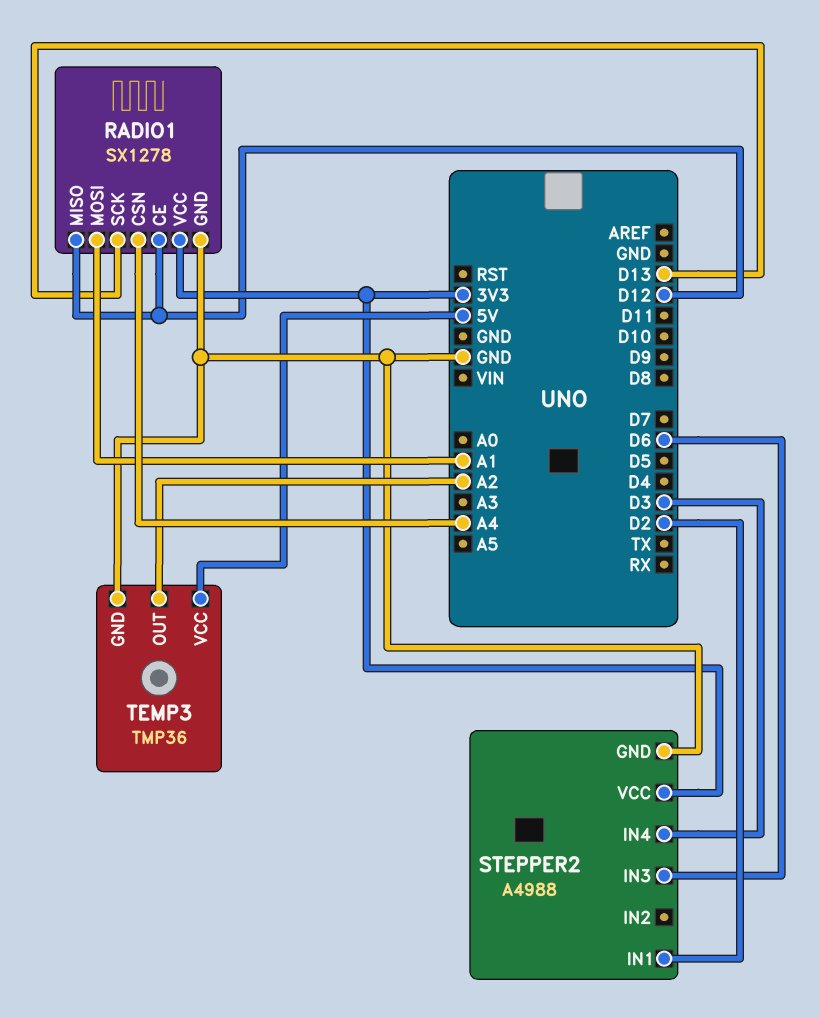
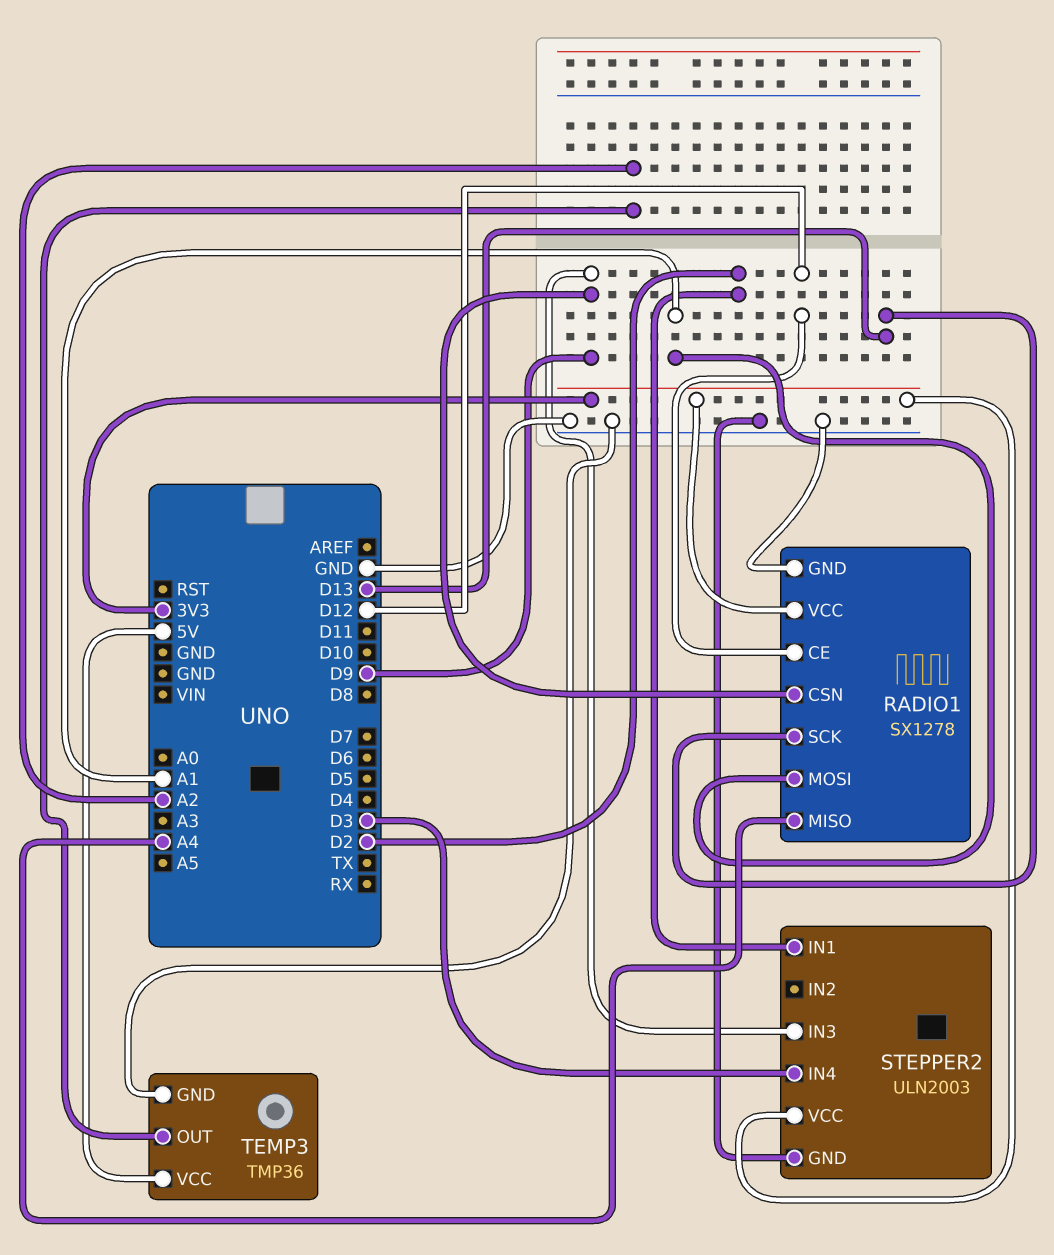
RADIO1 pin CSN: A4 -> D9
RADIO1 pin MISO: D12 -> A4
STEPPER2: A4988 -> ULN2003
STEPPER2 pin IN3: D6 -> D9

